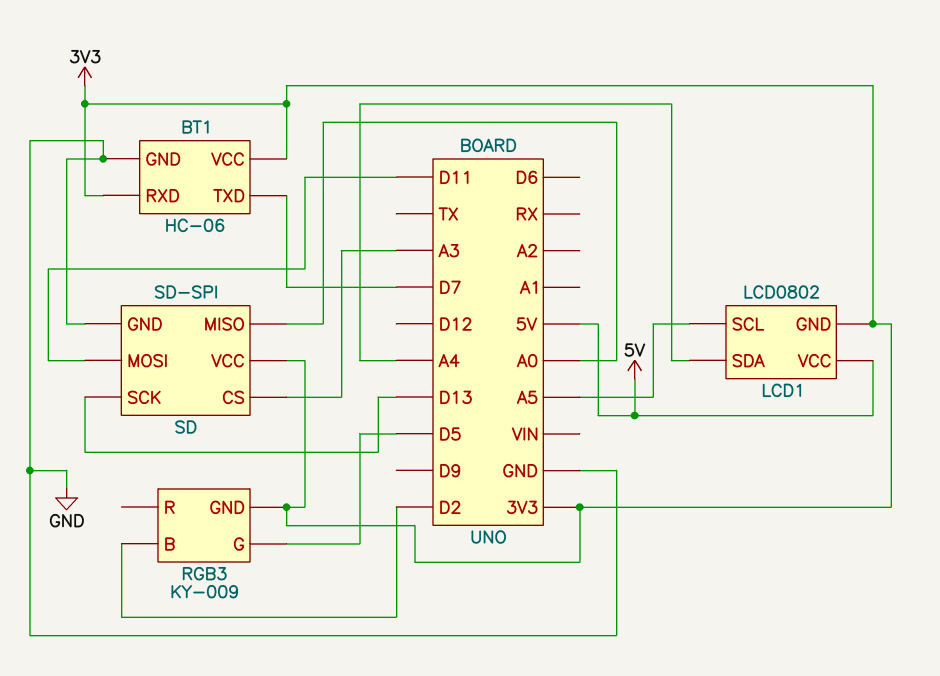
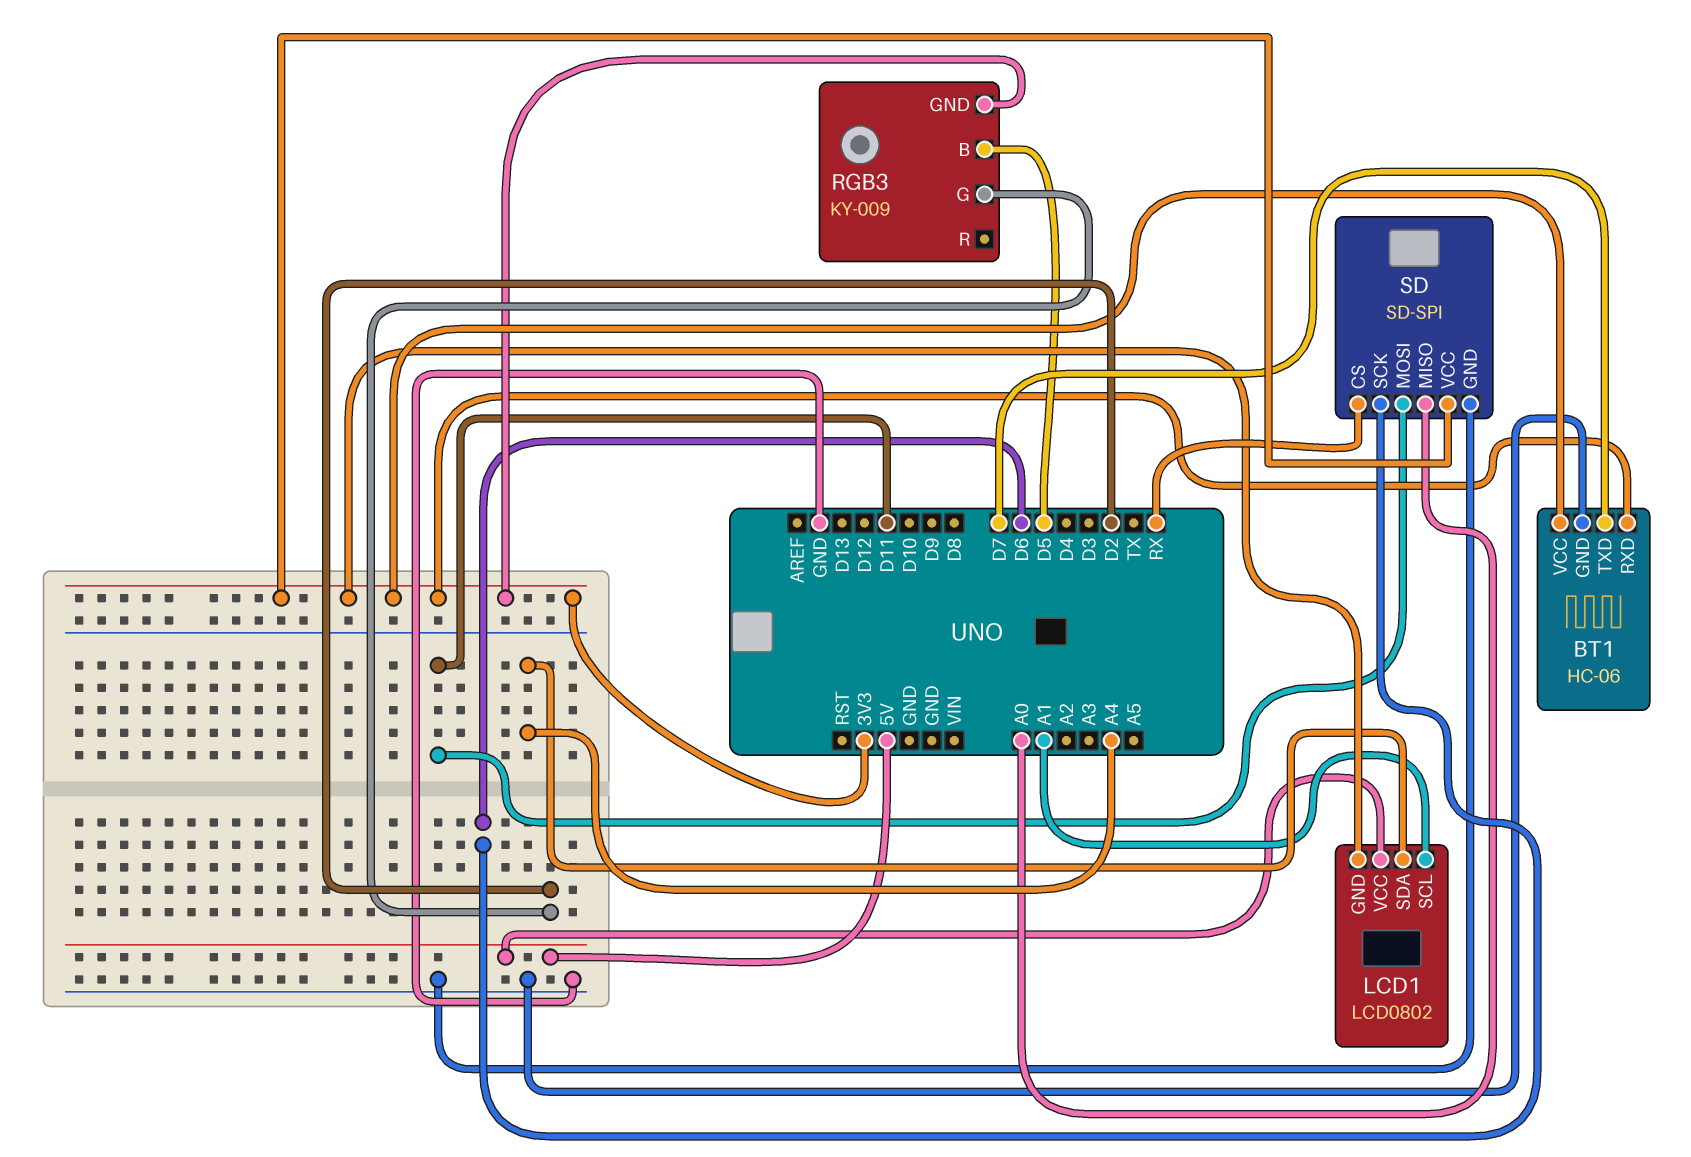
LCD1 pin SCL: A5 -> A1
RGB3 pin B: D2 -> D5
RGB3 pin G: D5 -> D2
SD pin CS: A3 -> RX
SD pin SCK: D13 -> D6

